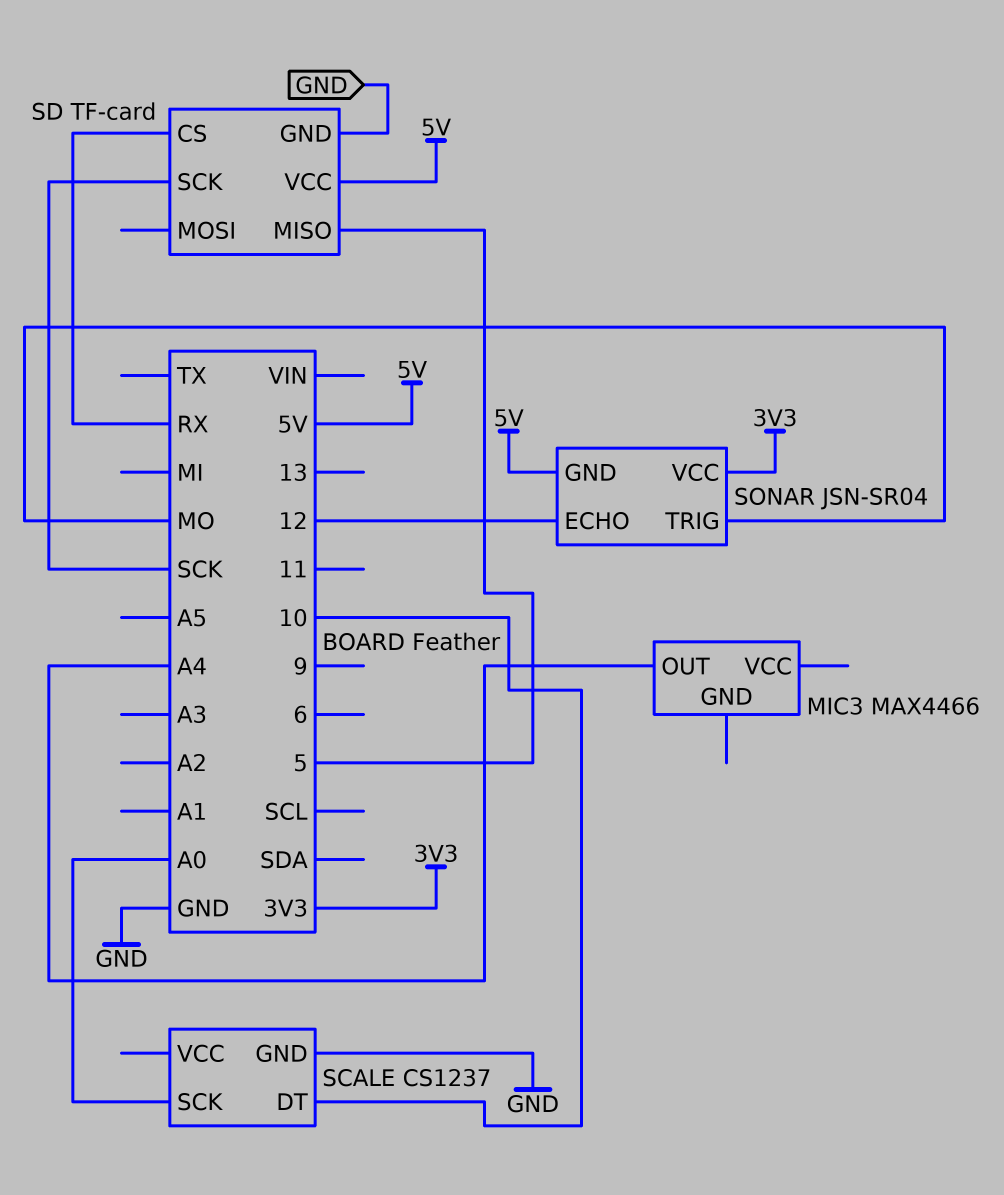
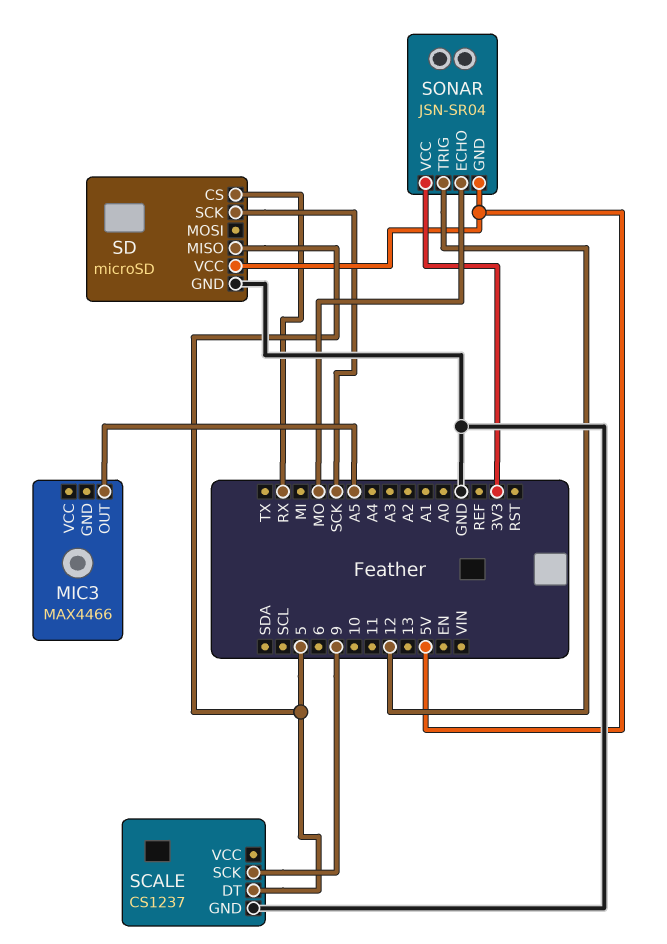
MIC3 pin OUT: A4 -> A5
SCALE pin DT: 10 -> 5
SCALE pin SCK: A0 -> 9
SD: TF-card -> microSD
SONAR pin ECHO: 12 -> MO
SONAR pin TRIG: MO -> 12

